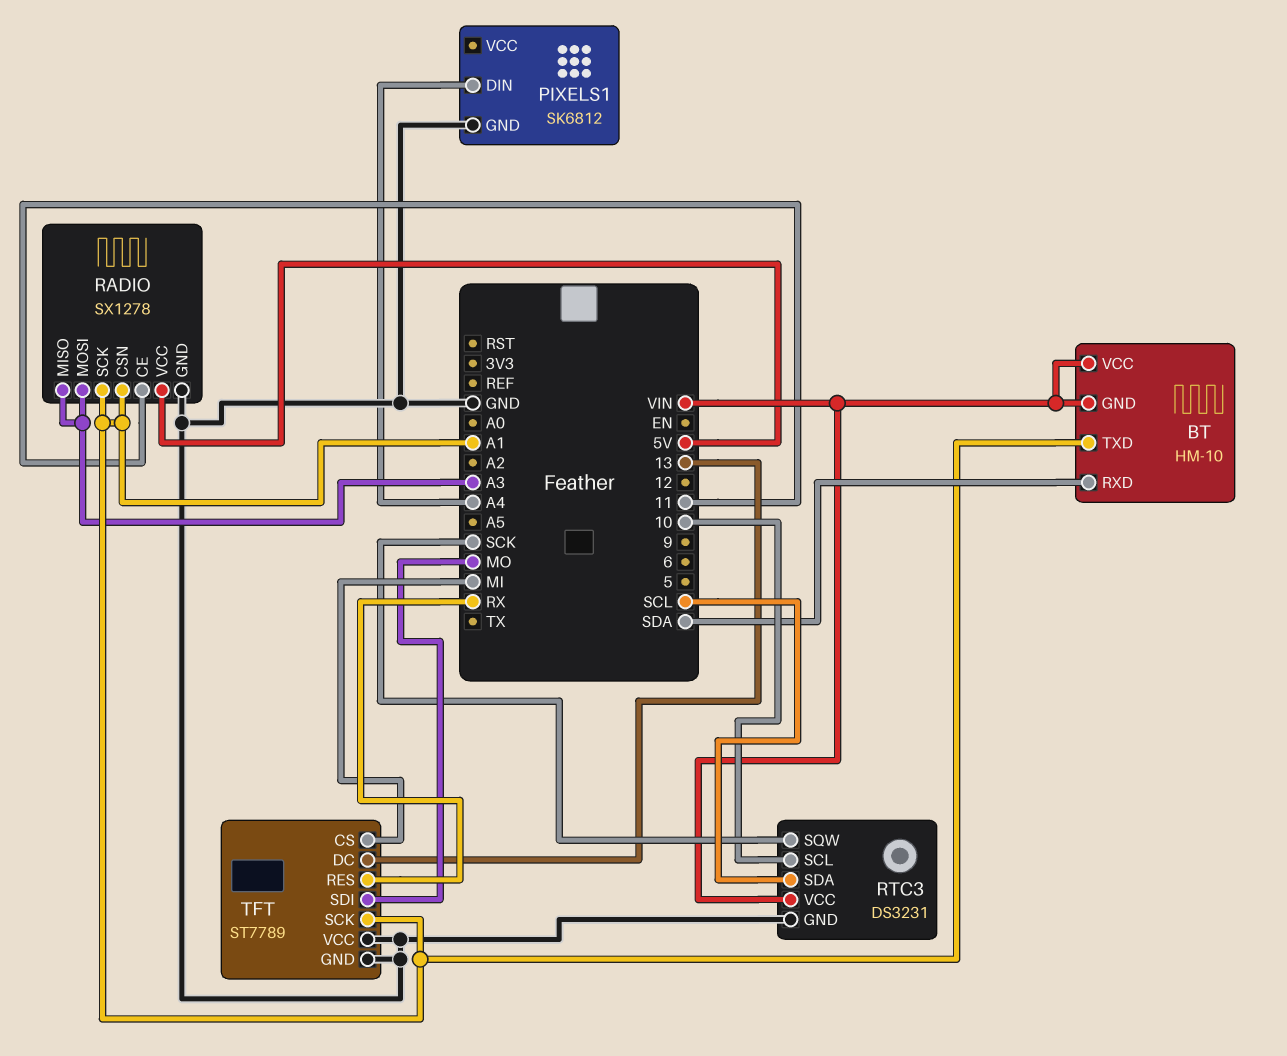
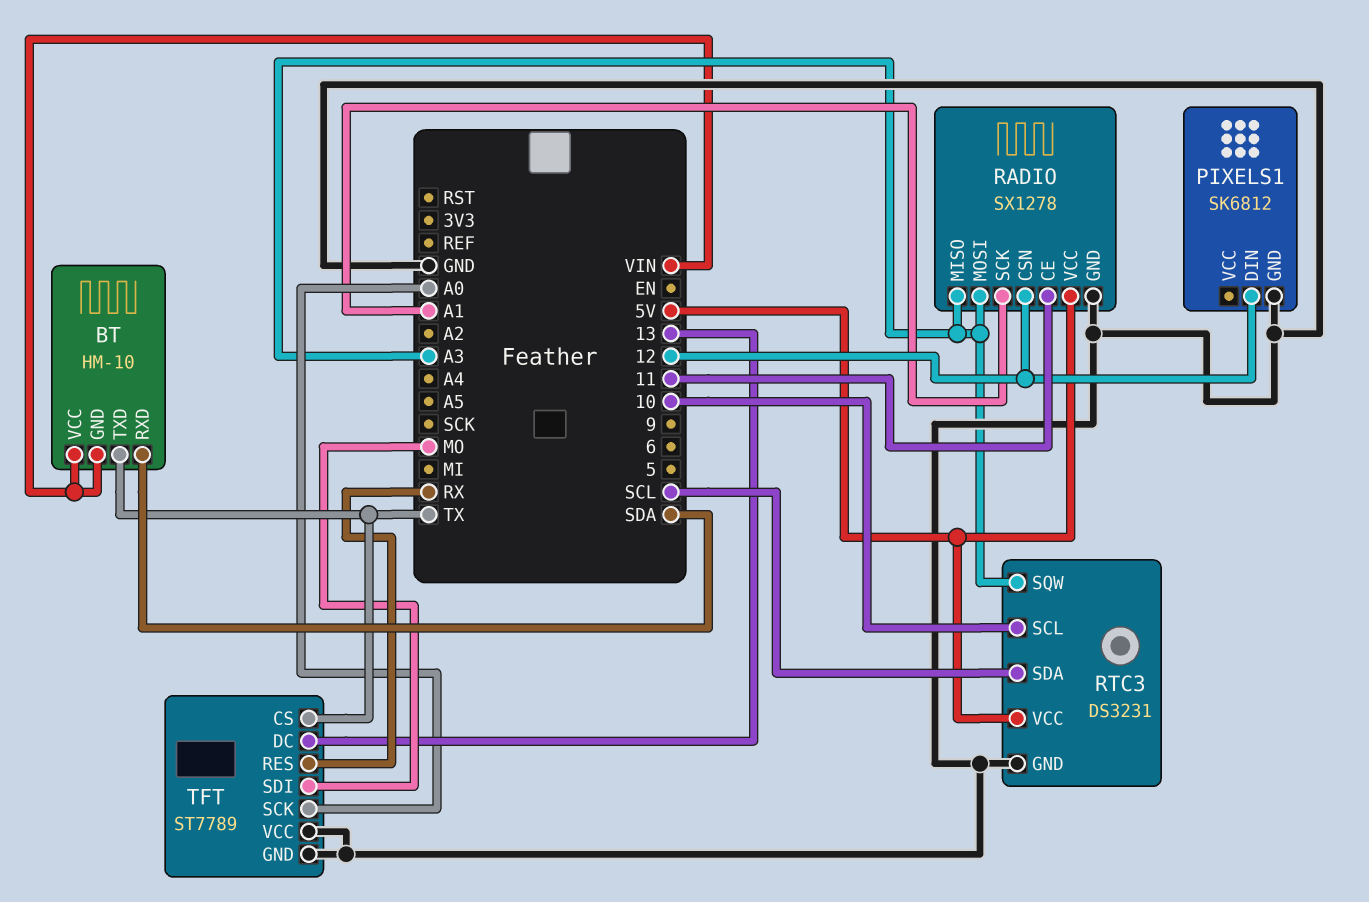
BT pin TXD: A1 -> TX
PIXELS1 pin DIN: A4 -> 12
RADIO pin CSN: A1 -> 12
RTC3 pin SQW: SCK -> A3
RTC3 pin VCC: VIN -> 5V
TFT pin CS: MI -> TX
TFT pin SCK: A1 -> A0

